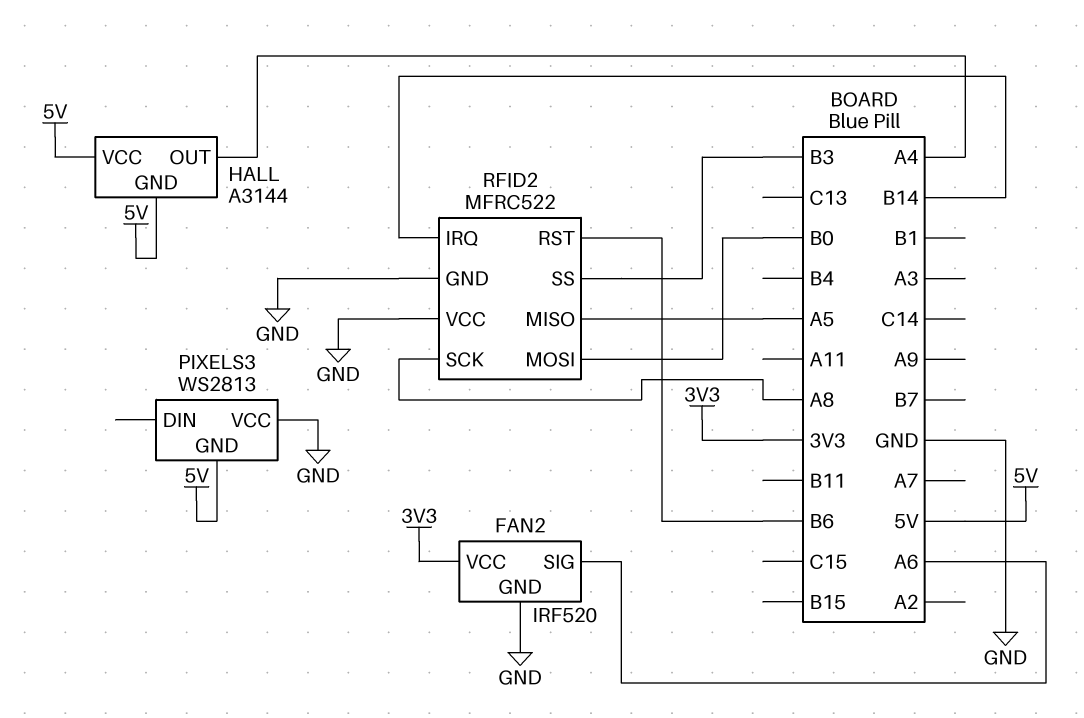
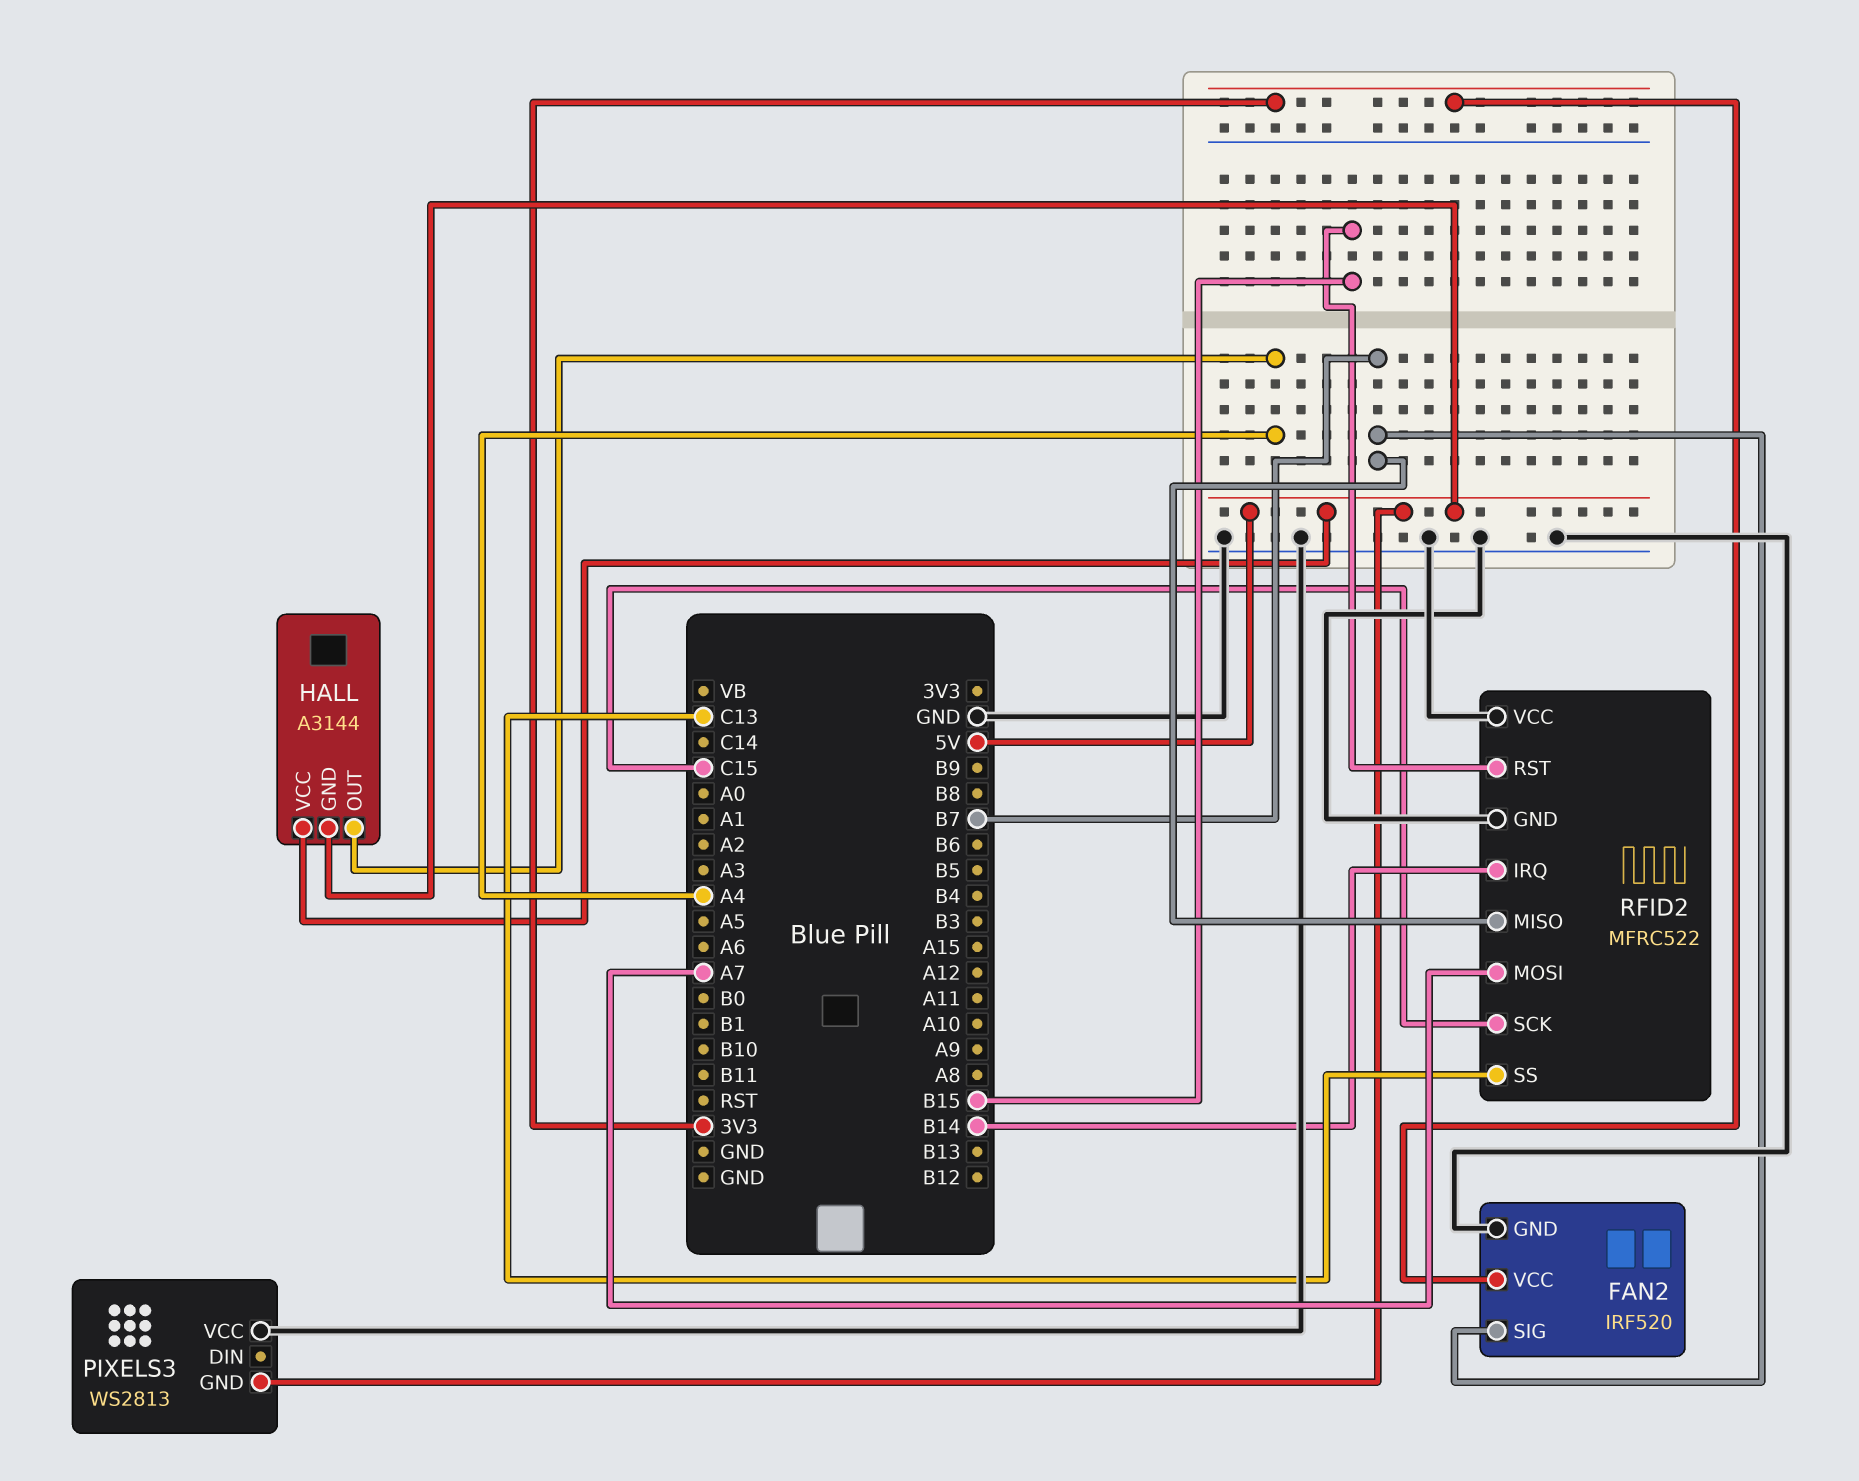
FAN2 pin SIG: A6 -> B7
RFID2 pin MISO: A5 -> B7
RFID2 pin MOSI: B0 -> A7
RFID2 pin RST: B6 -> B15
RFID2 pin SCK: A8 -> C15
RFID2 pin SS: B3 -> C13

